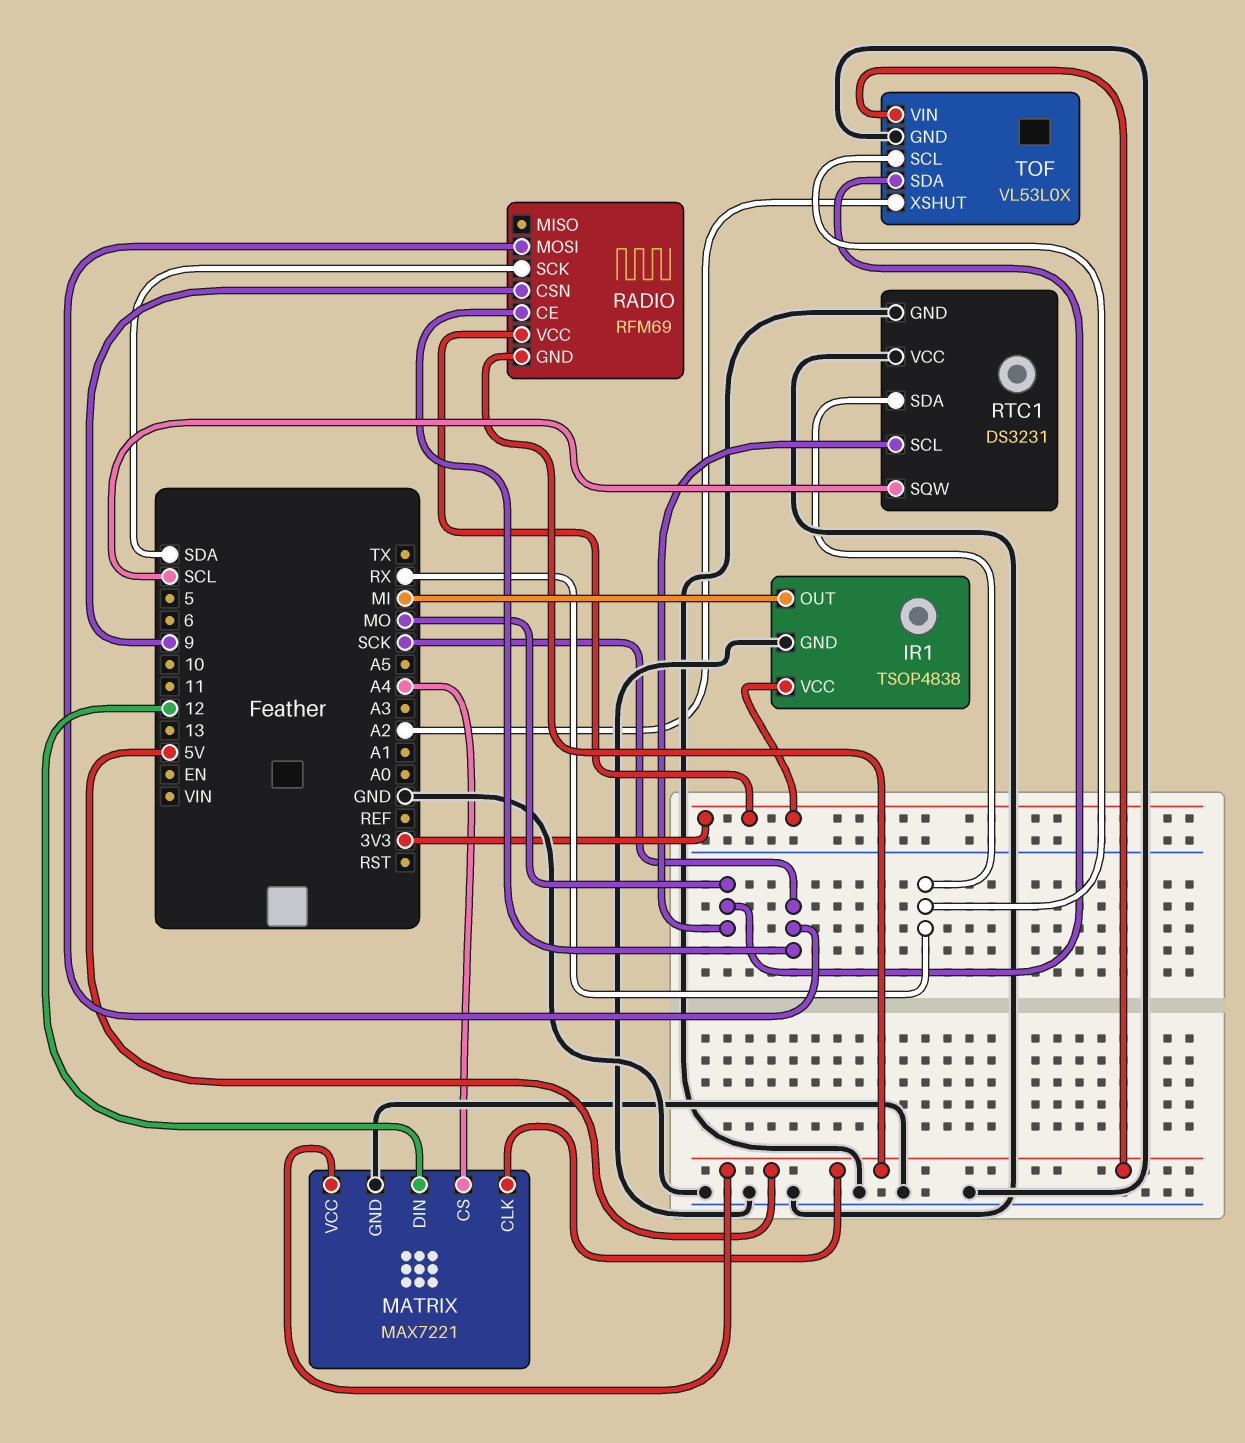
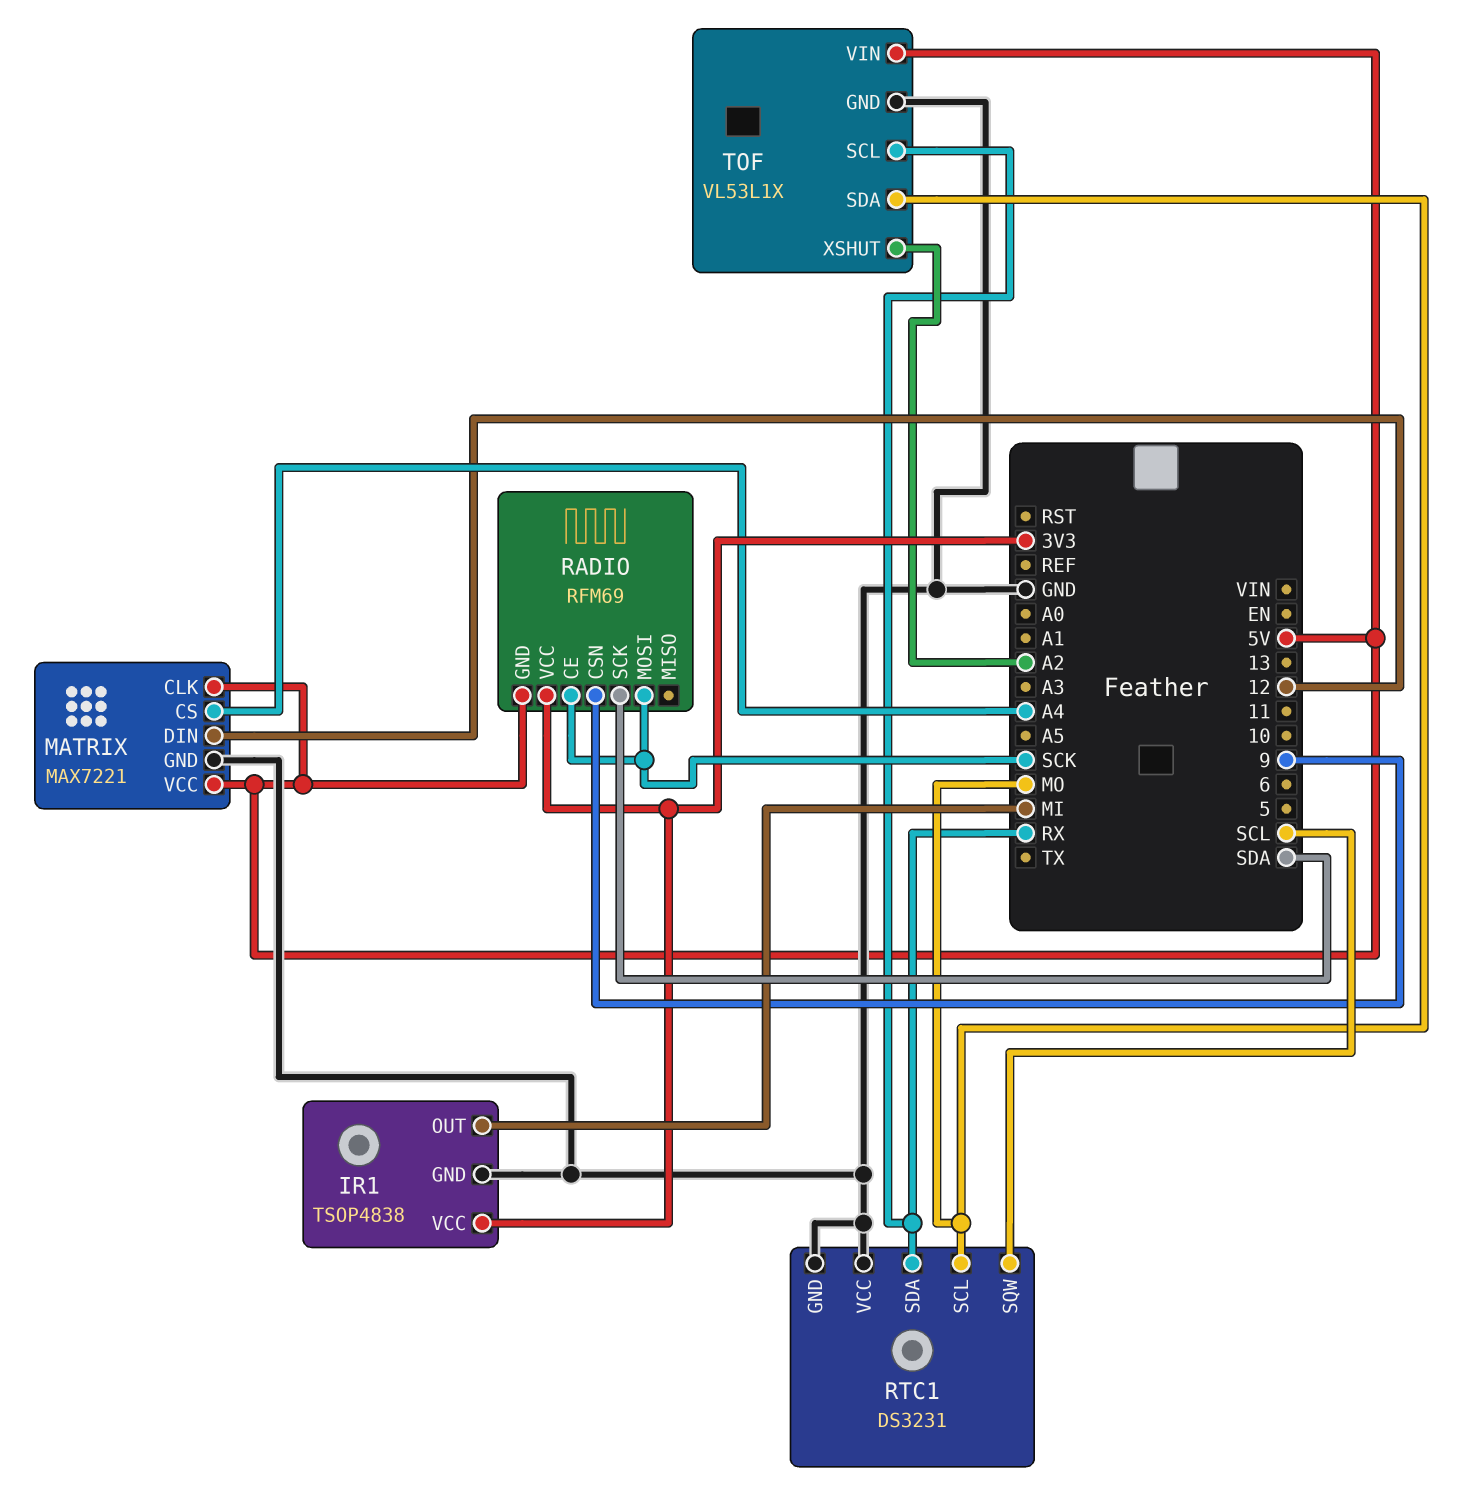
TOF: VL53L0X -> VL53L1X

